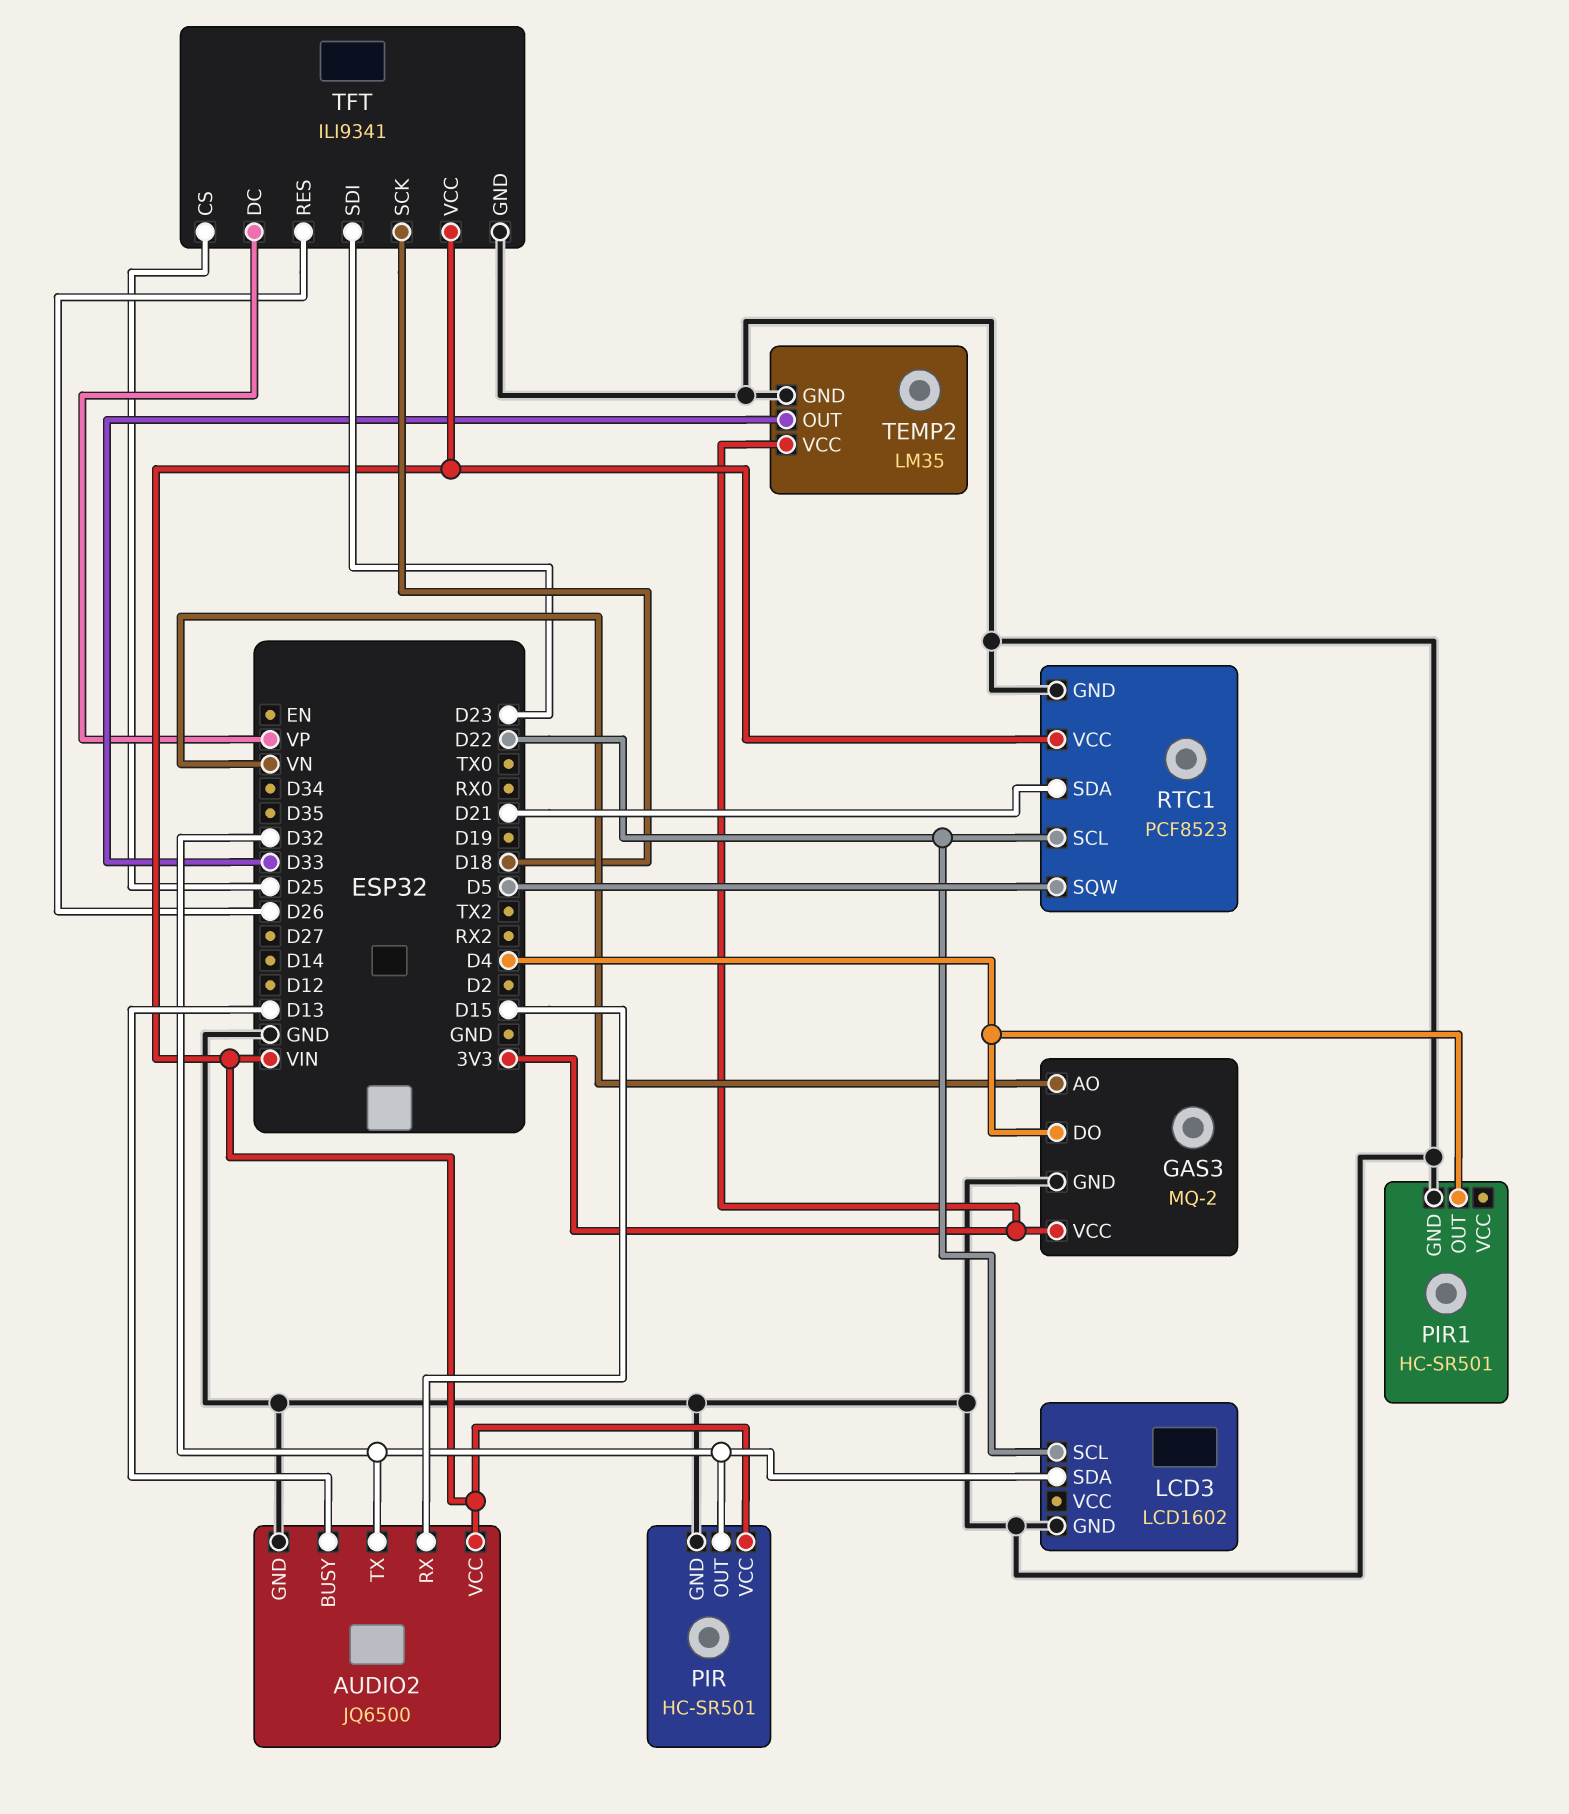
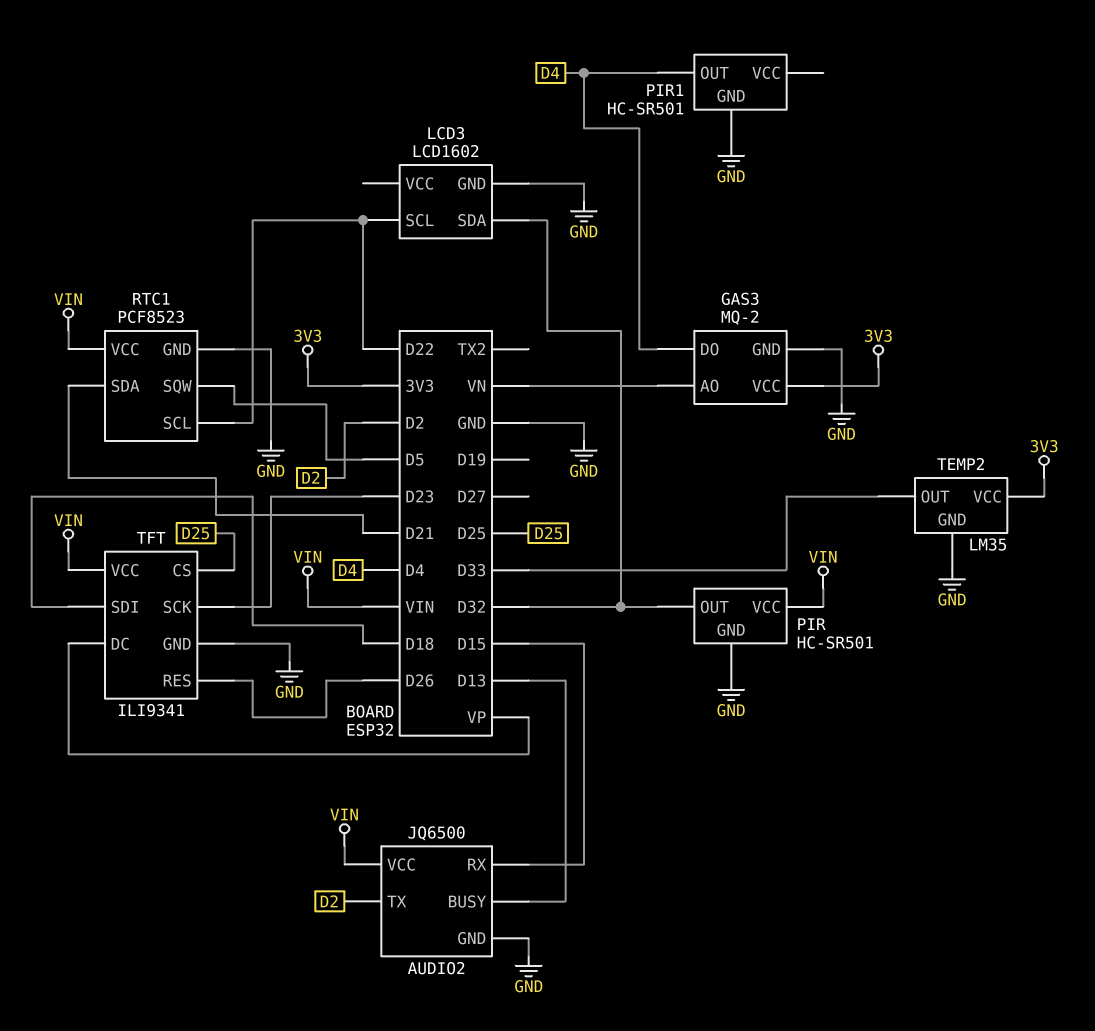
AUDIO2 pin TX: D32 -> D2
TFT pin SCK: D18 -> D23
TFT pin SDI: D23 -> D18

